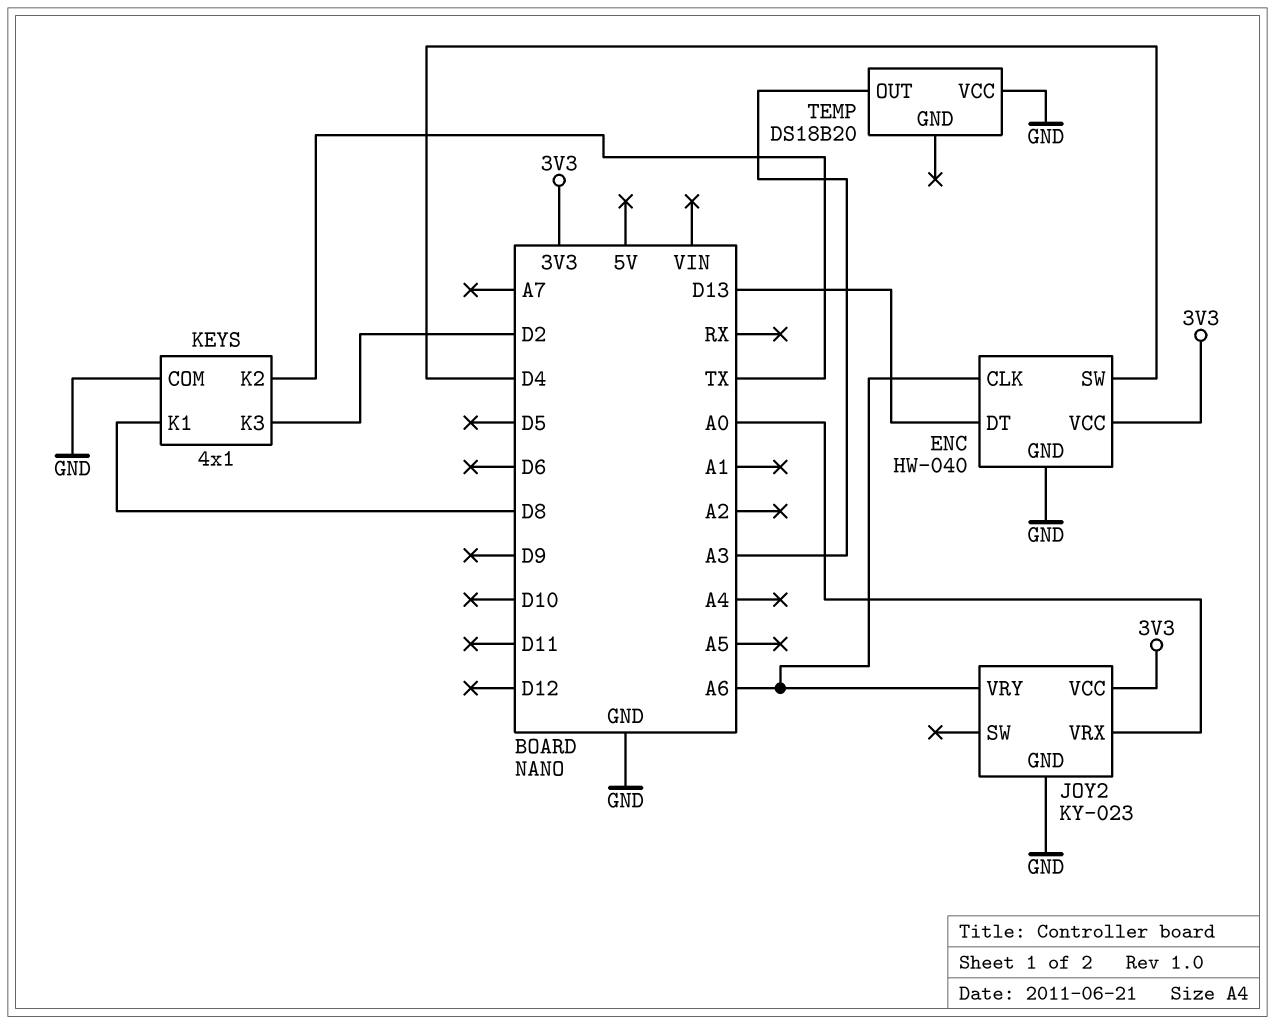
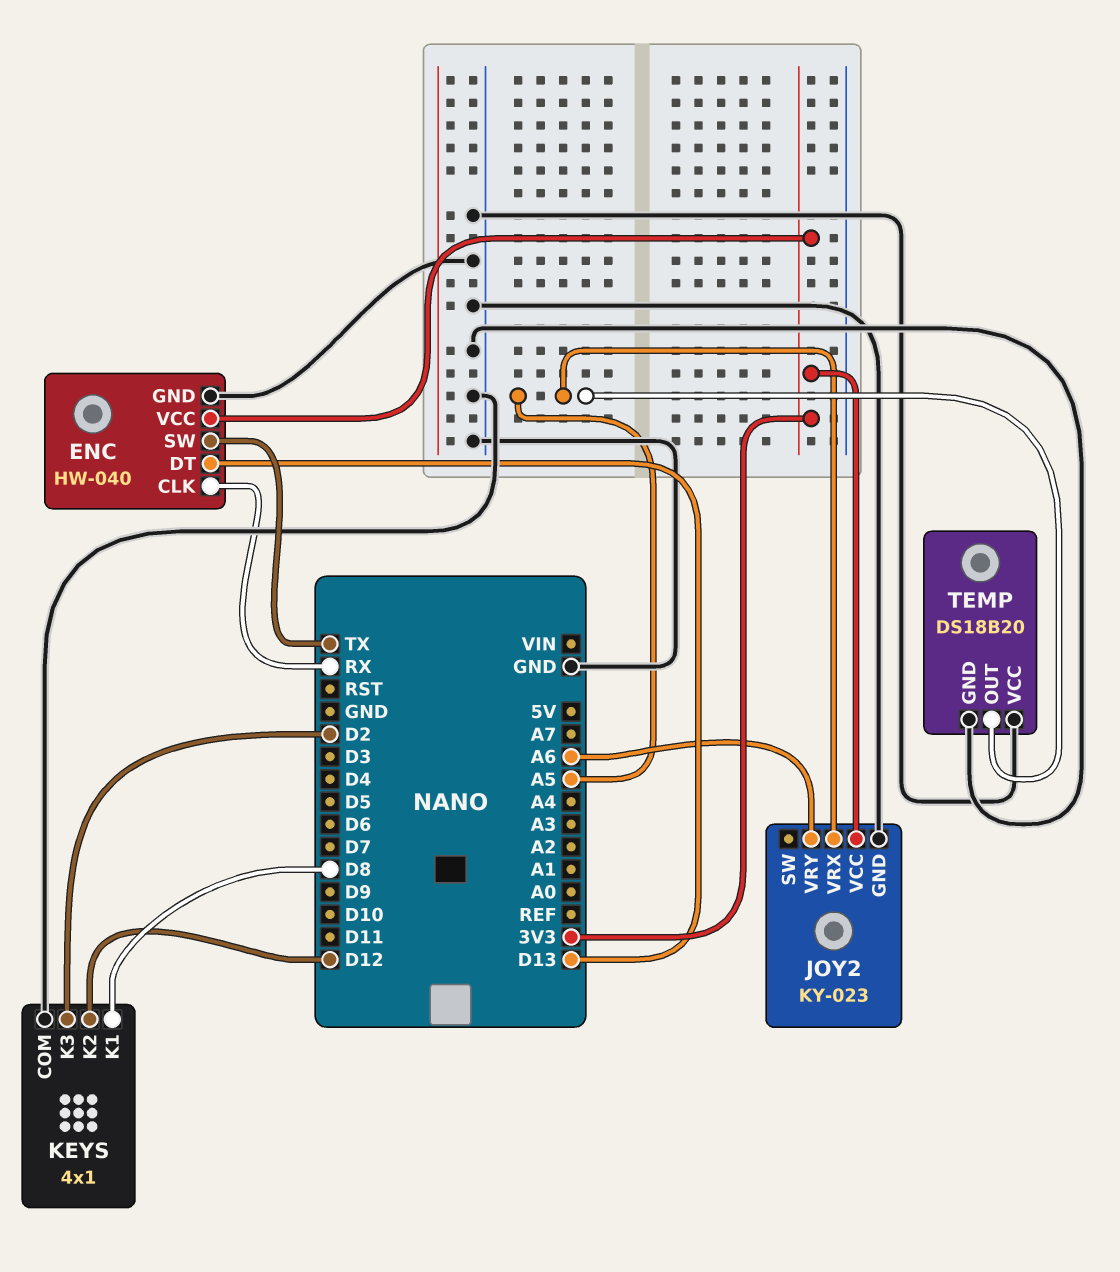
ENC pin CLK: A6 -> RX
ENC pin SW: D4 -> TX
JOY2 pin VRX: A0 -> A5
KEYS pin K2: TX -> D12
TEMP pin GND: none -> GND
TEMP pin OUT: A3 -> A5

